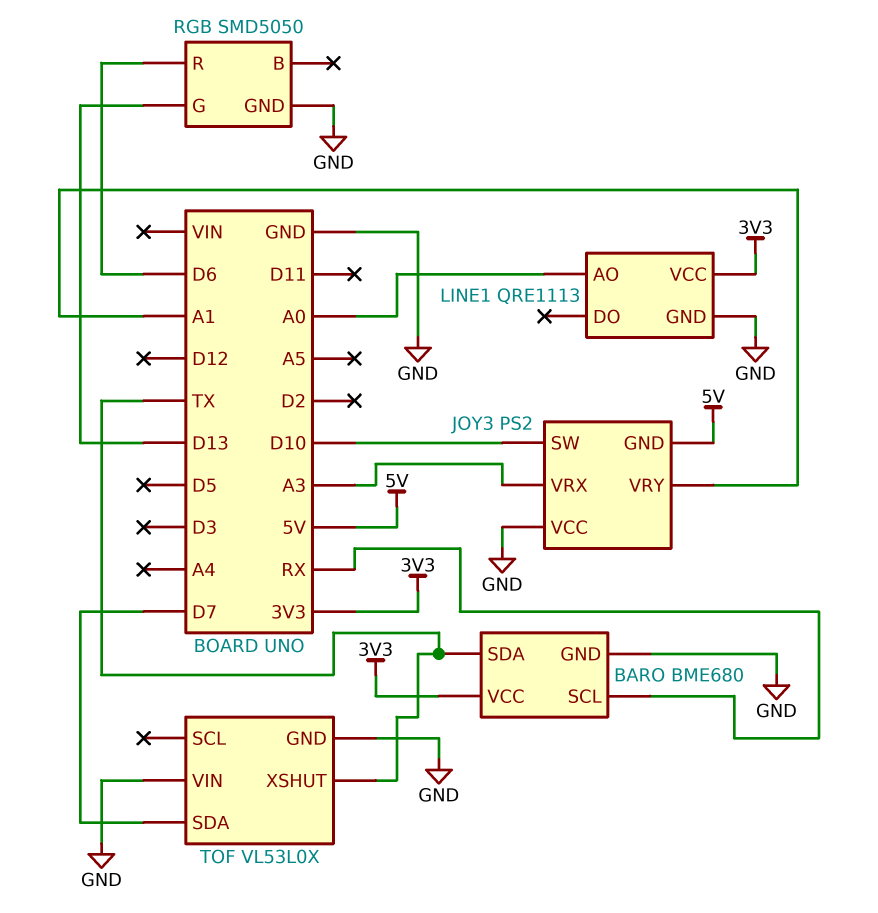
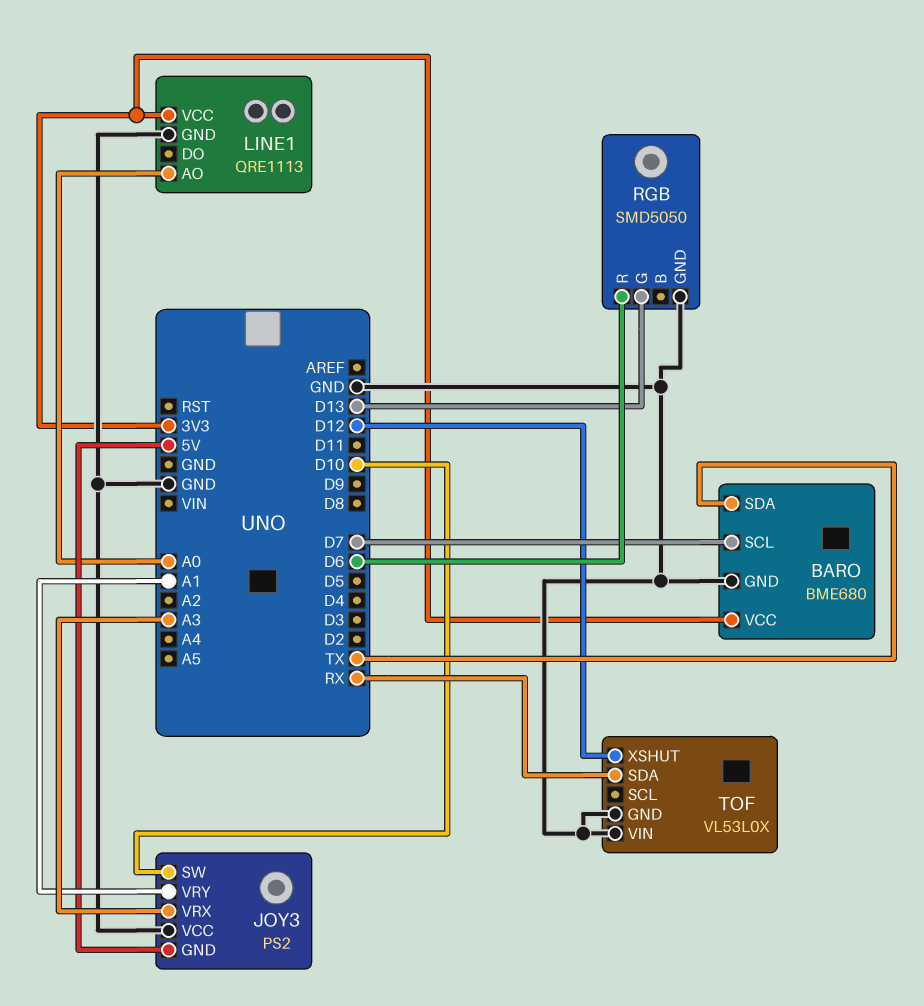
BARO pin SCL: RX -> D7
TOF pin SDA: D7 -> RX
TOF pin XSHUT: TX -> D12

